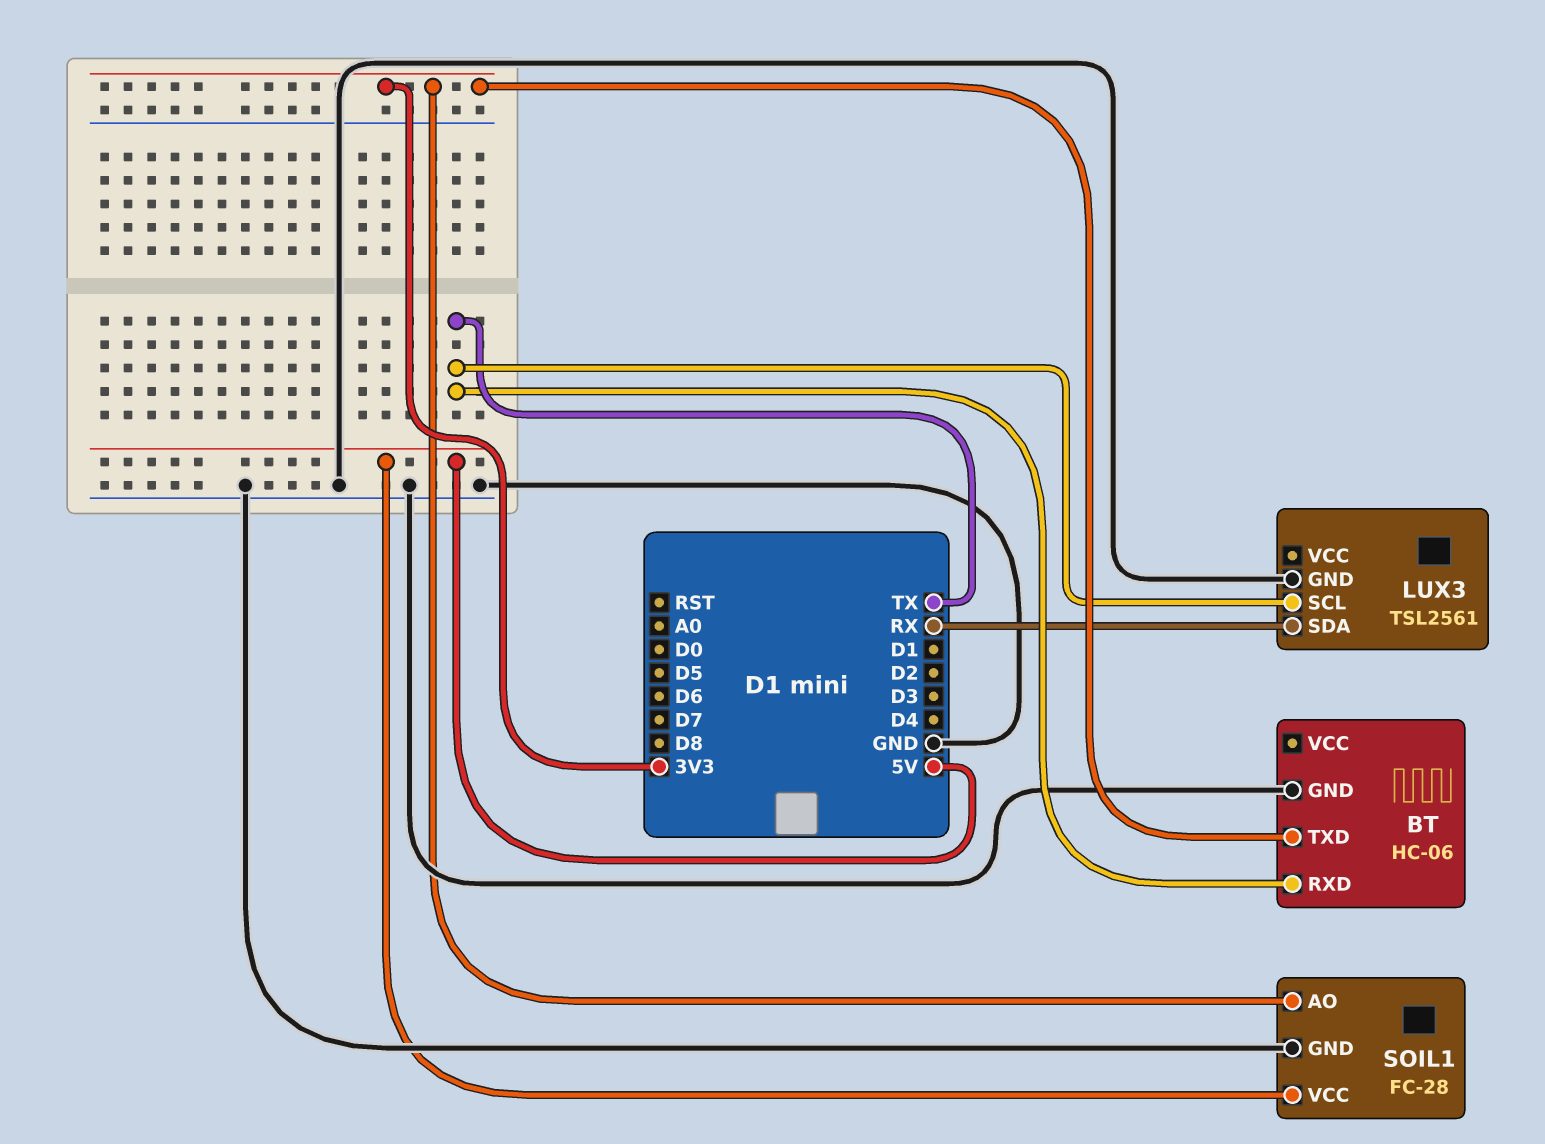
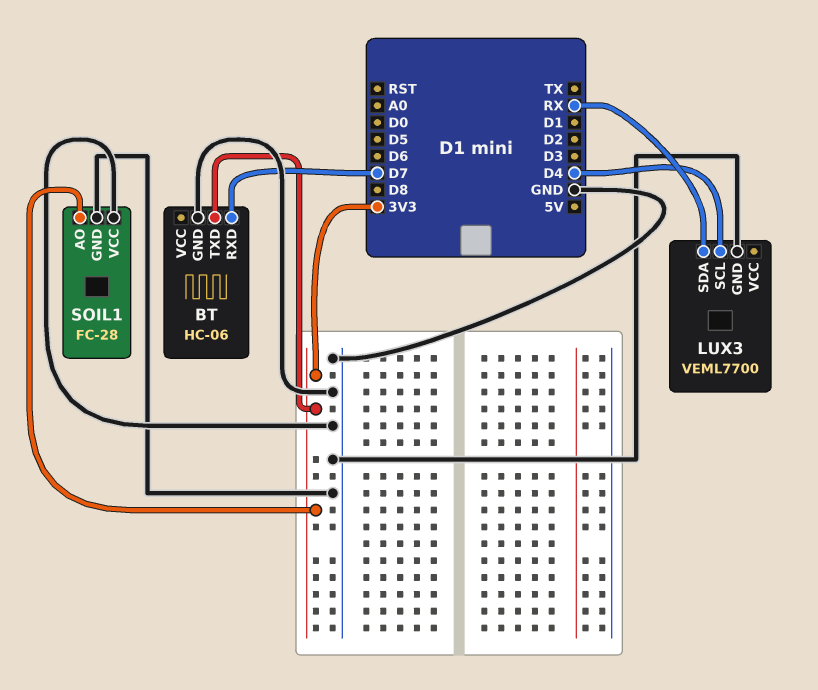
BT pin RXD: TX -> D7
LUX3: TSL2561 -> VEML7700
LUX3 pin SCL: TX -> D4
SOIL1 pin VCC: 5V -> GND

